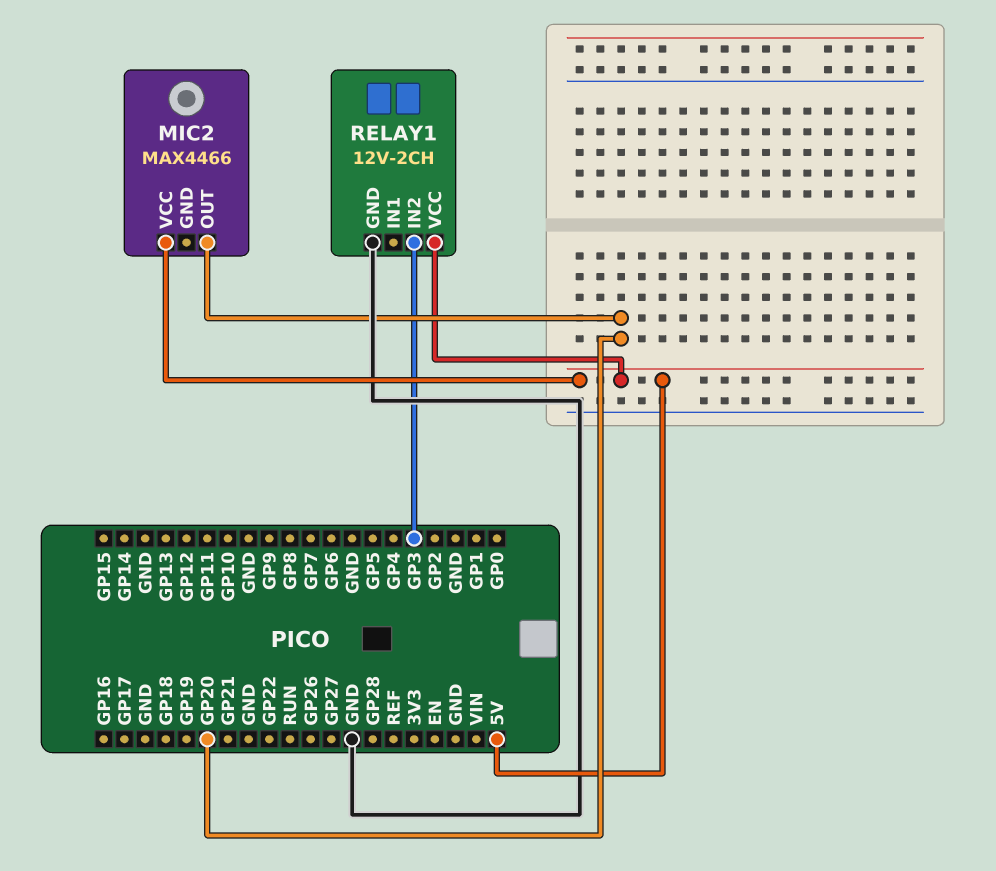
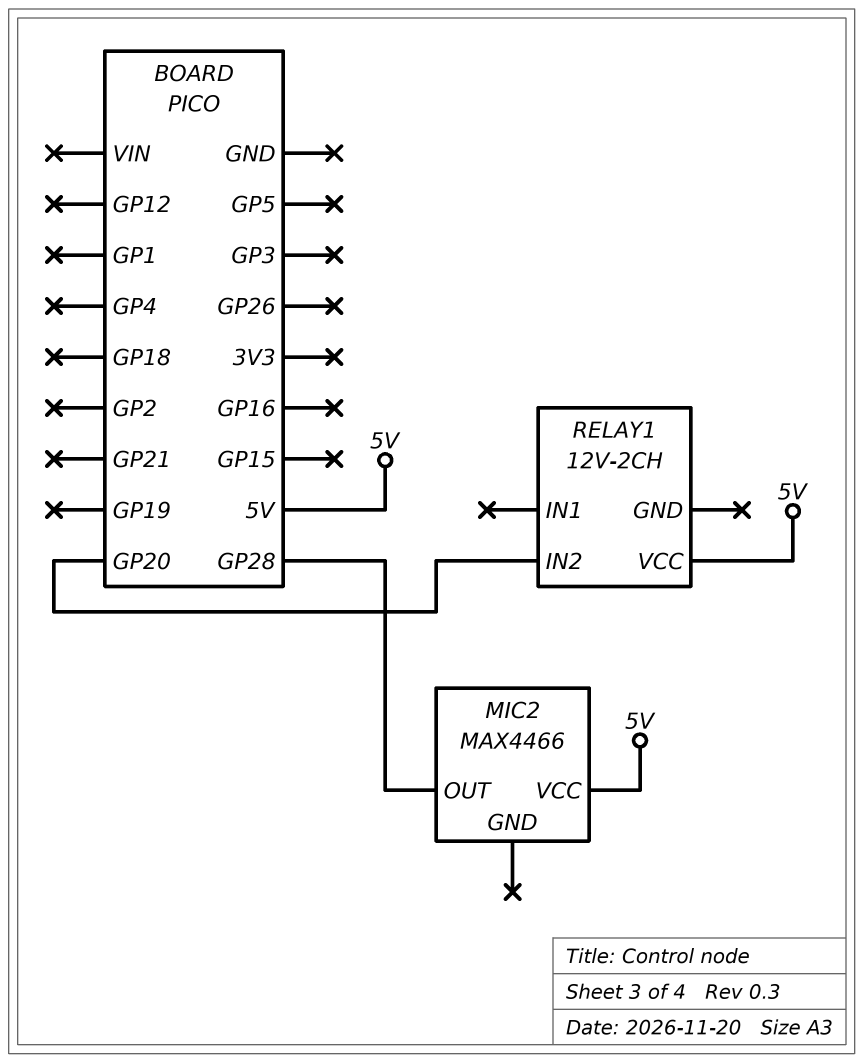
MIC2 pin OUT: GP20 -> GP28
RELAY1 pin GND: GND -> none
RELAY1 pin IN2: GP3 -> GP20

